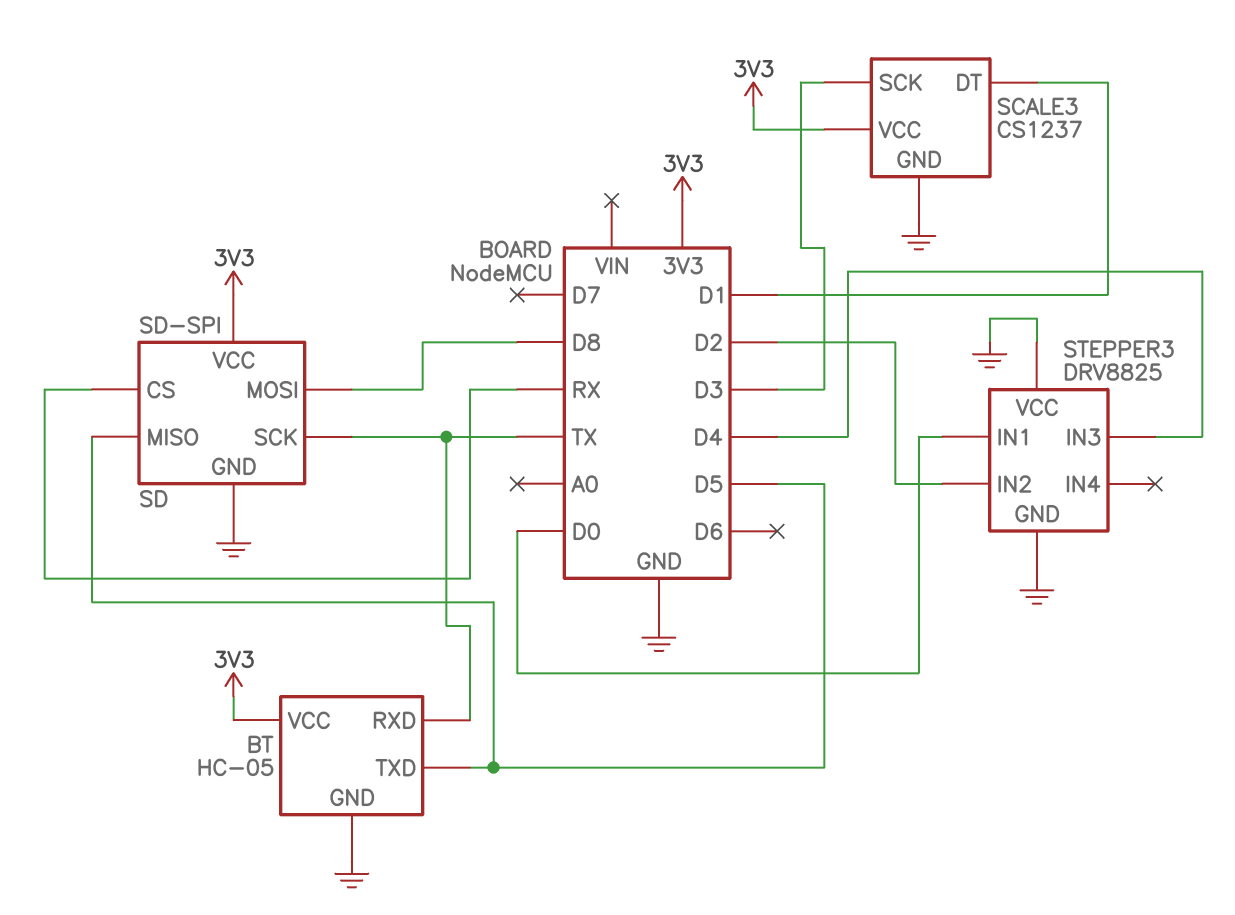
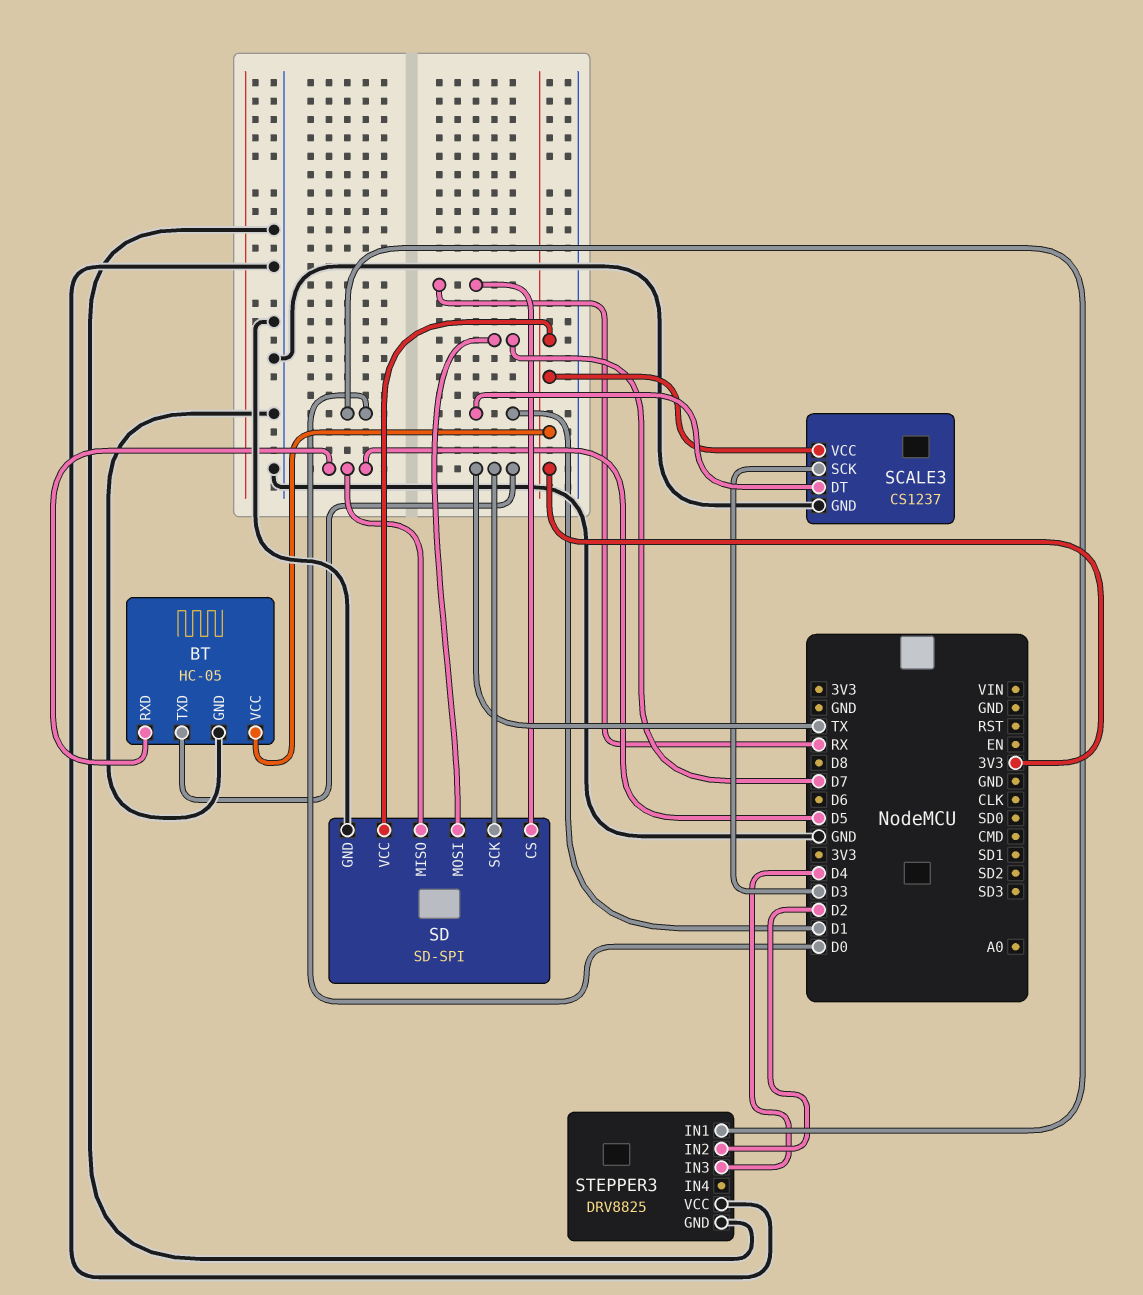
BT pin RXD: TX -> D5
BT pin TXD: D5 -> TX
SD pin MOSI: D8 -> D7

